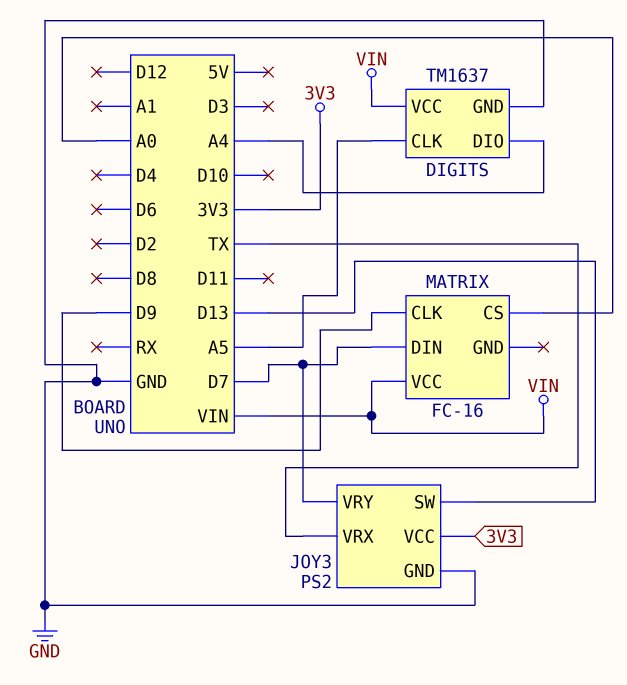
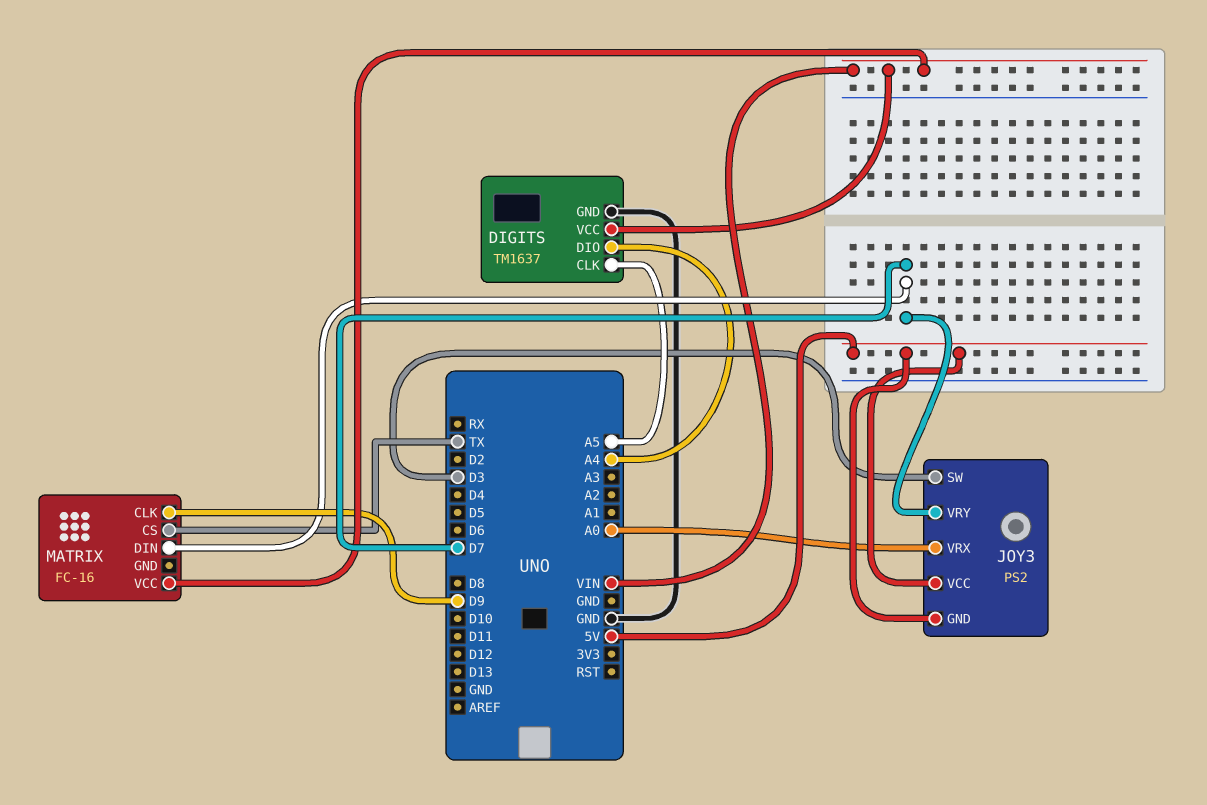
JOY3 pin GND: GND -> 5V
JOY3 pin SW: D13 -> D3
JOY3 pin VCC: 3V3 -> 5V
JOY3 pin VRX: TX -> A0
MATRIX pin CS: A0 -> TX

